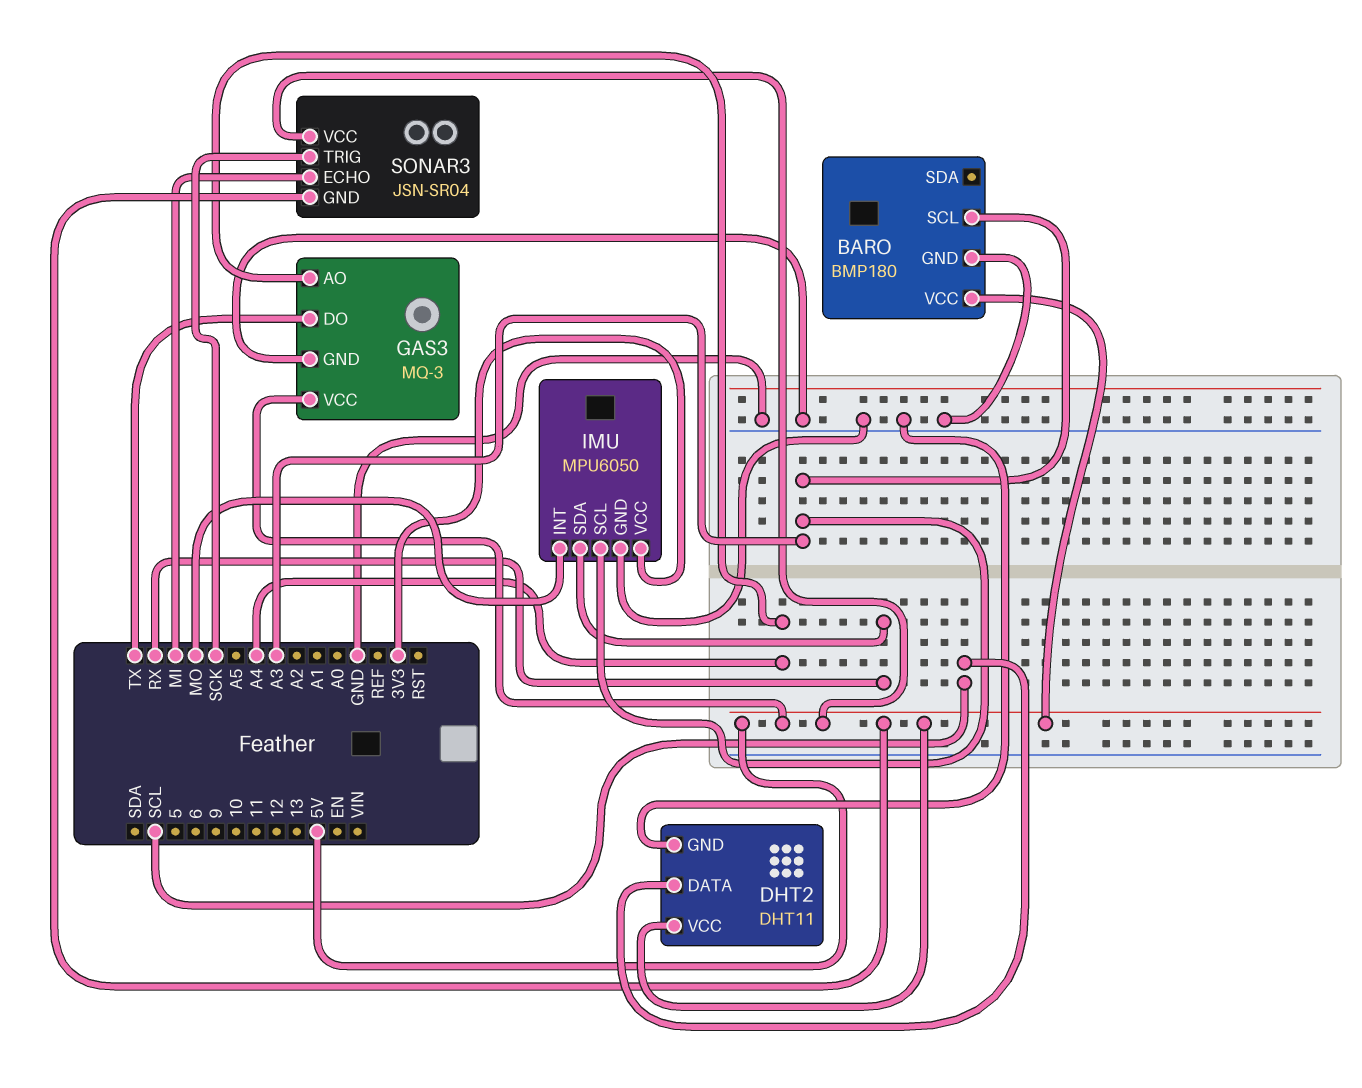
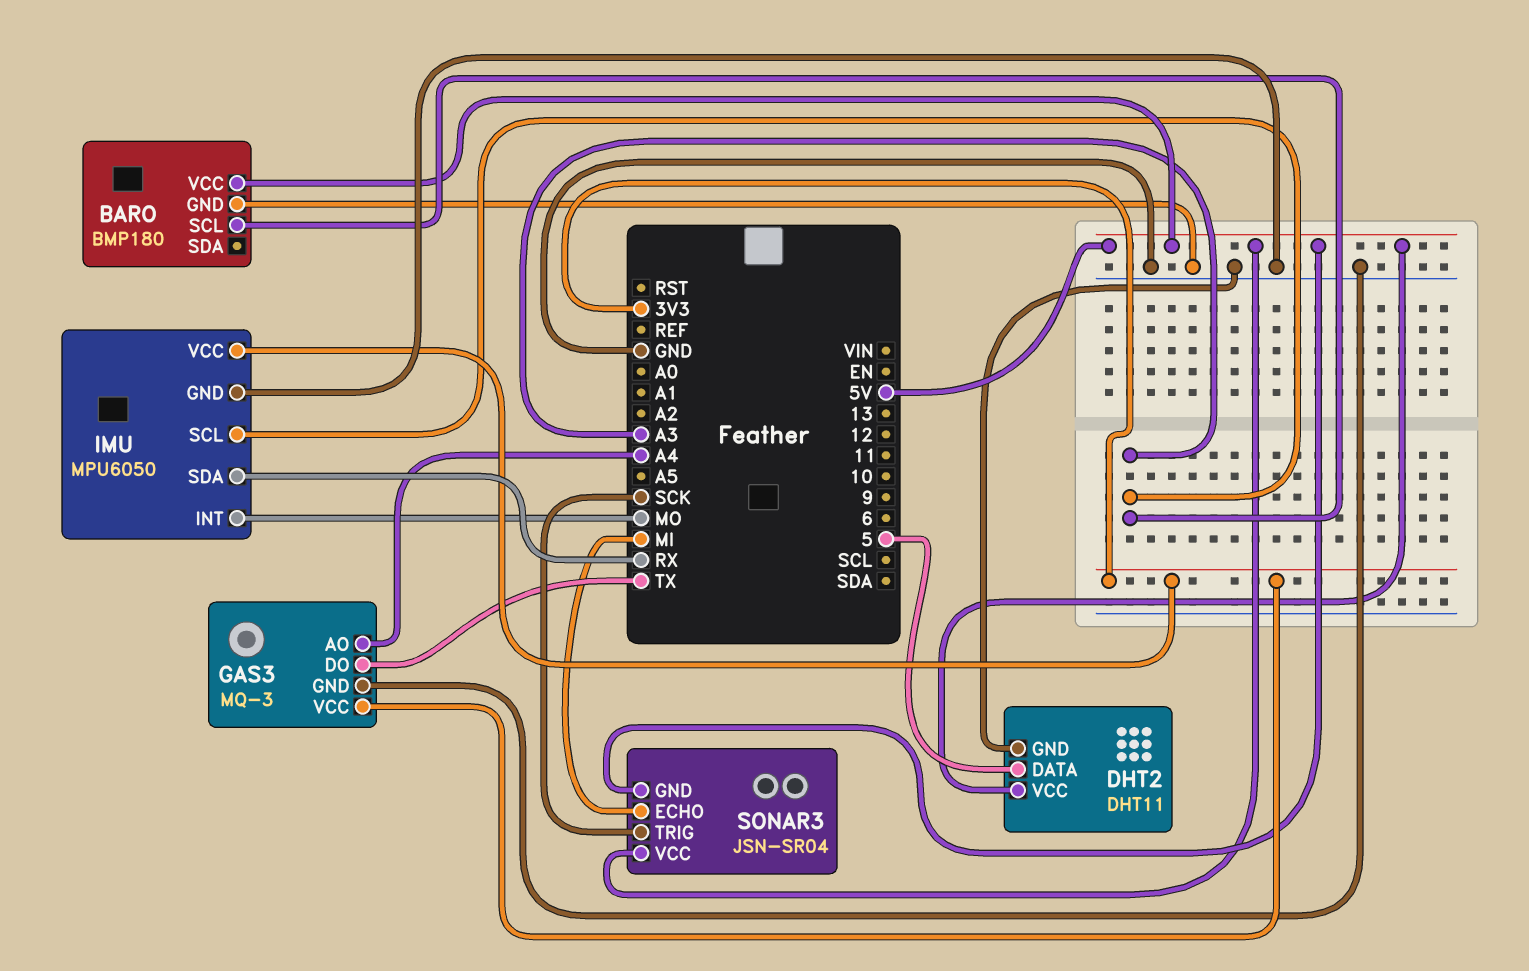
DHT2 pin DATA: SCL -> 5
GAS3 pin VCC: 5V -> 3V3

